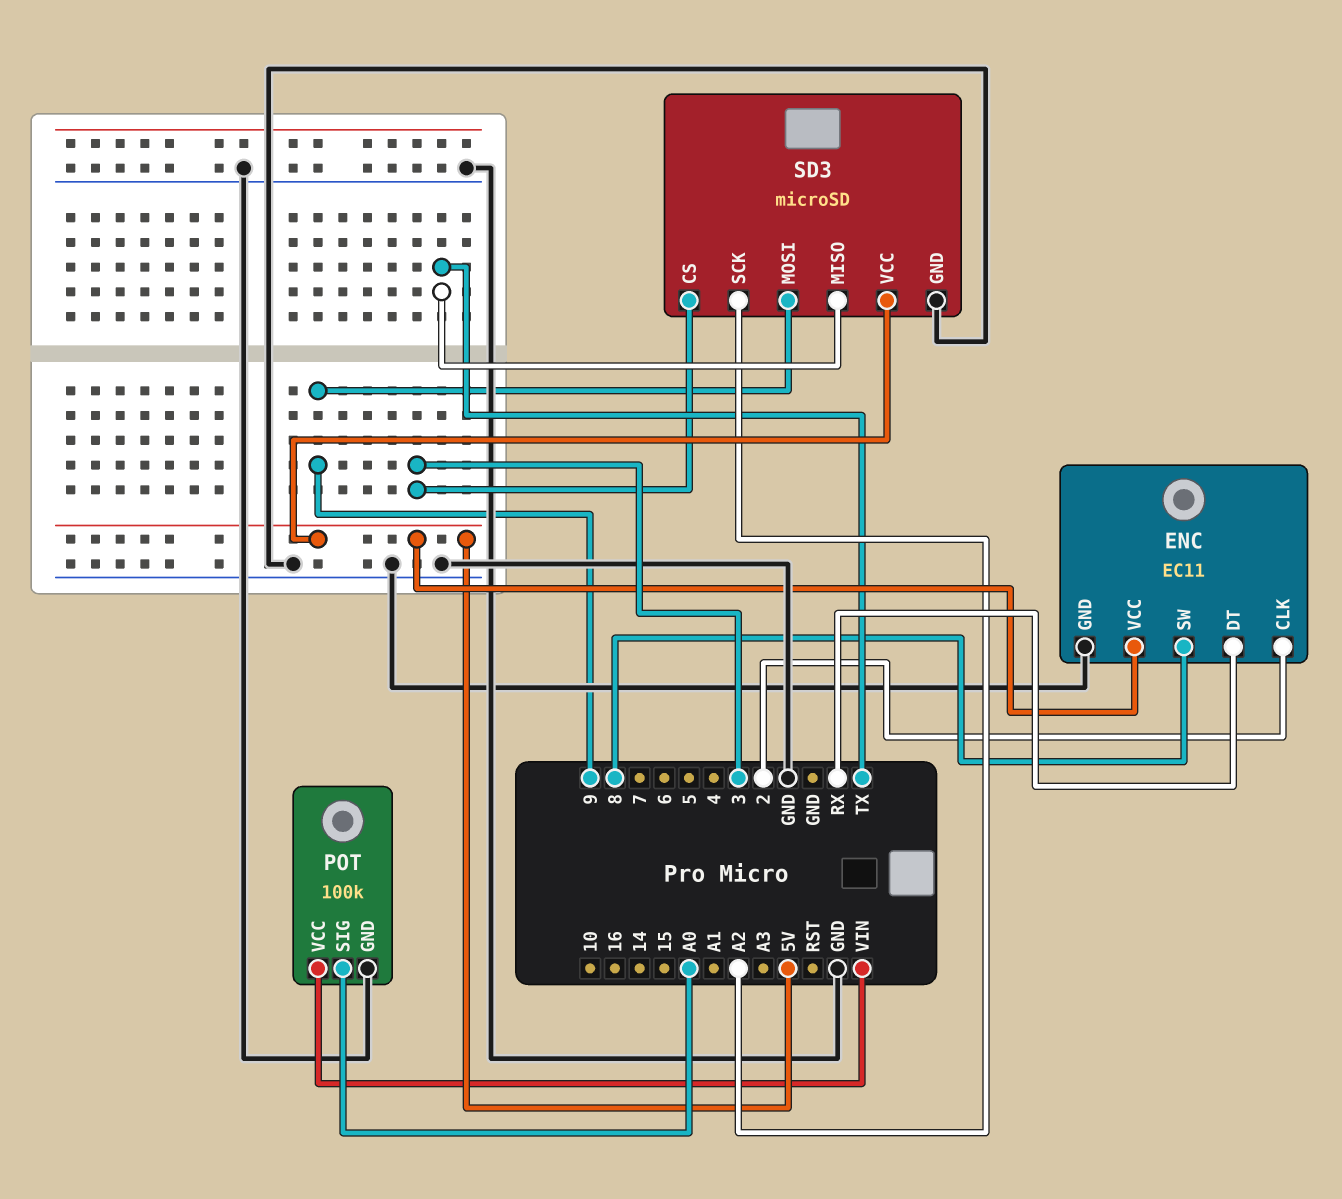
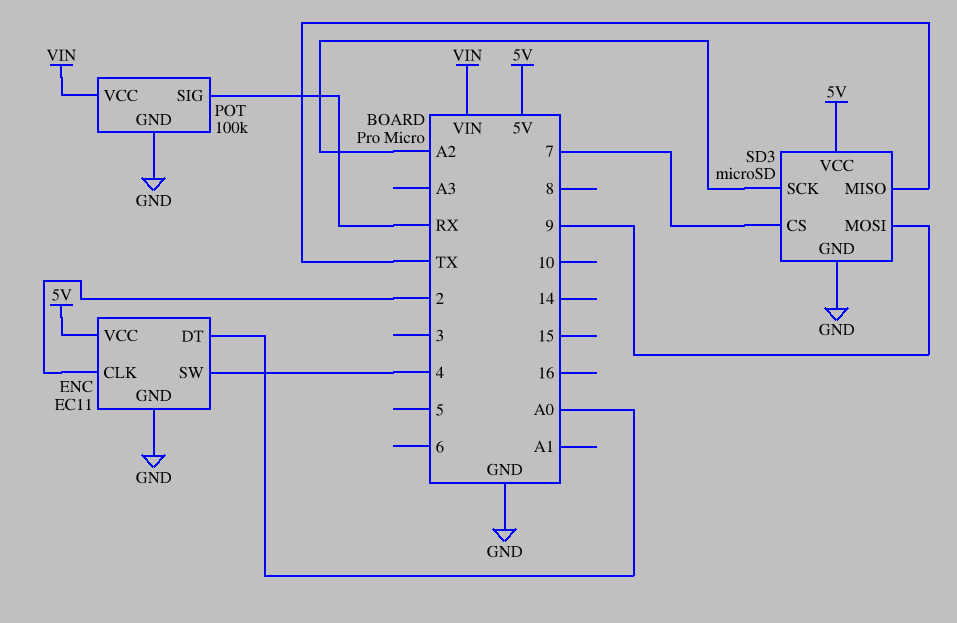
ENC pin DT: RX -> A0
ENC pin SW: 8 -> 4
POT pin SIG: A0 -> RX
SD3 pin CS: 3 -> 7

